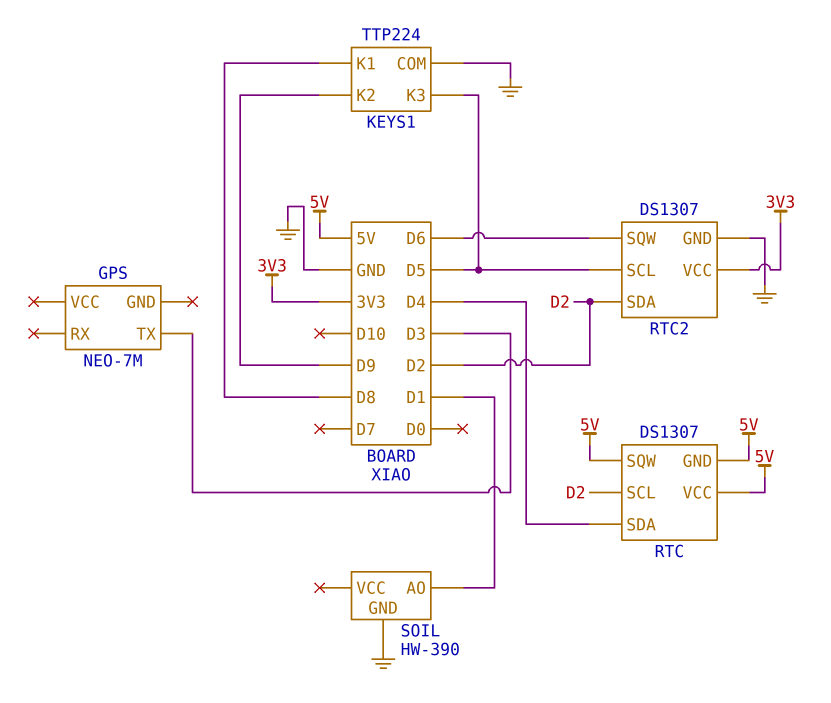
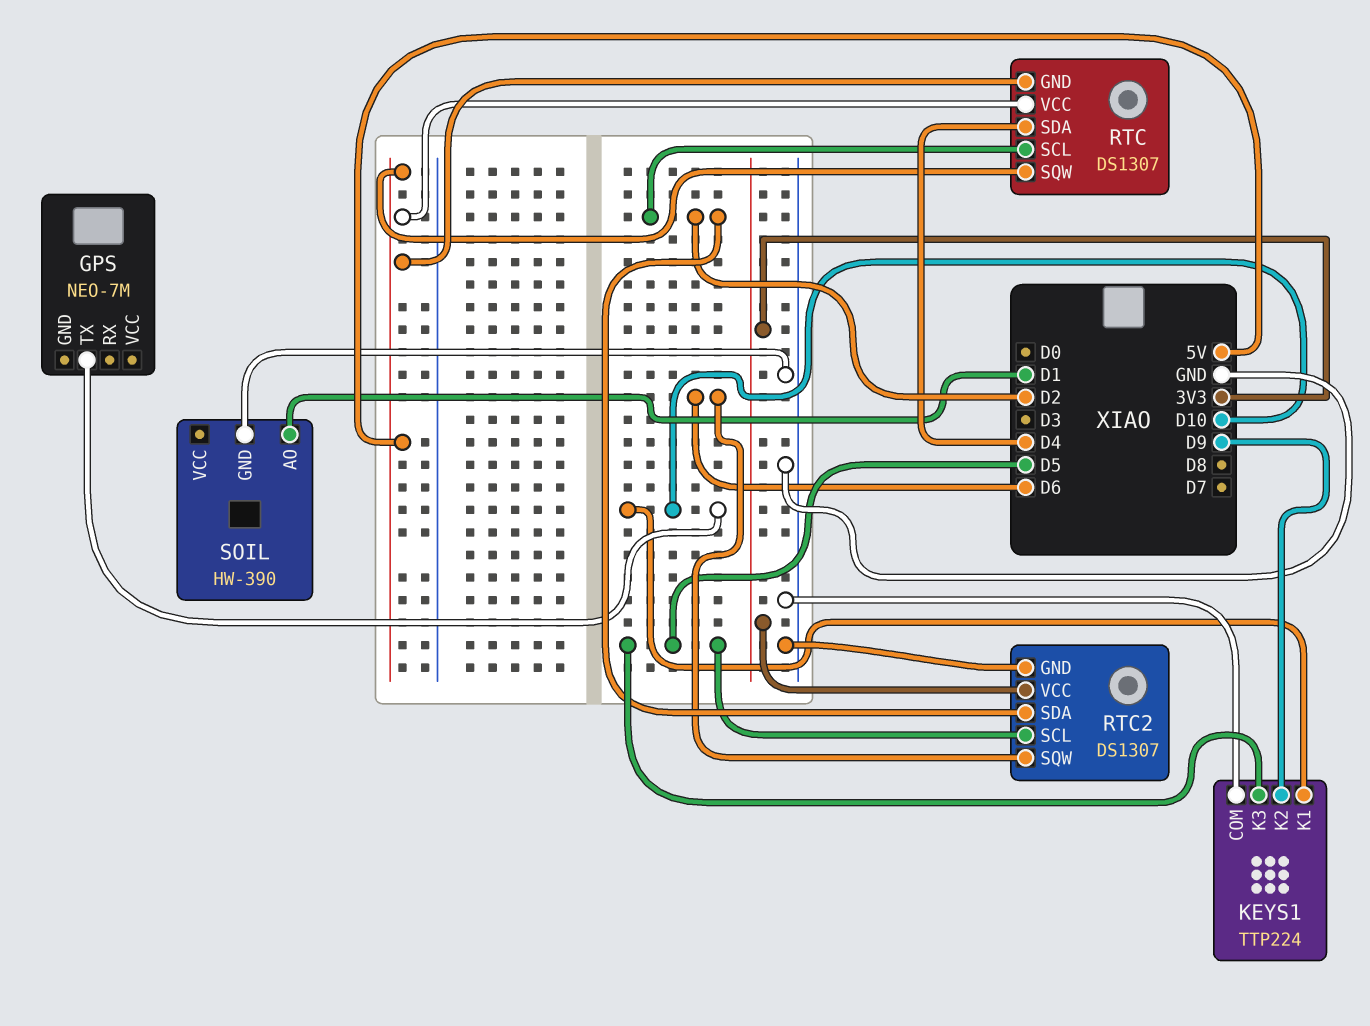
GPS pin TX: D3 -> D10
KEYS1 pin K1: D8 -> D10

